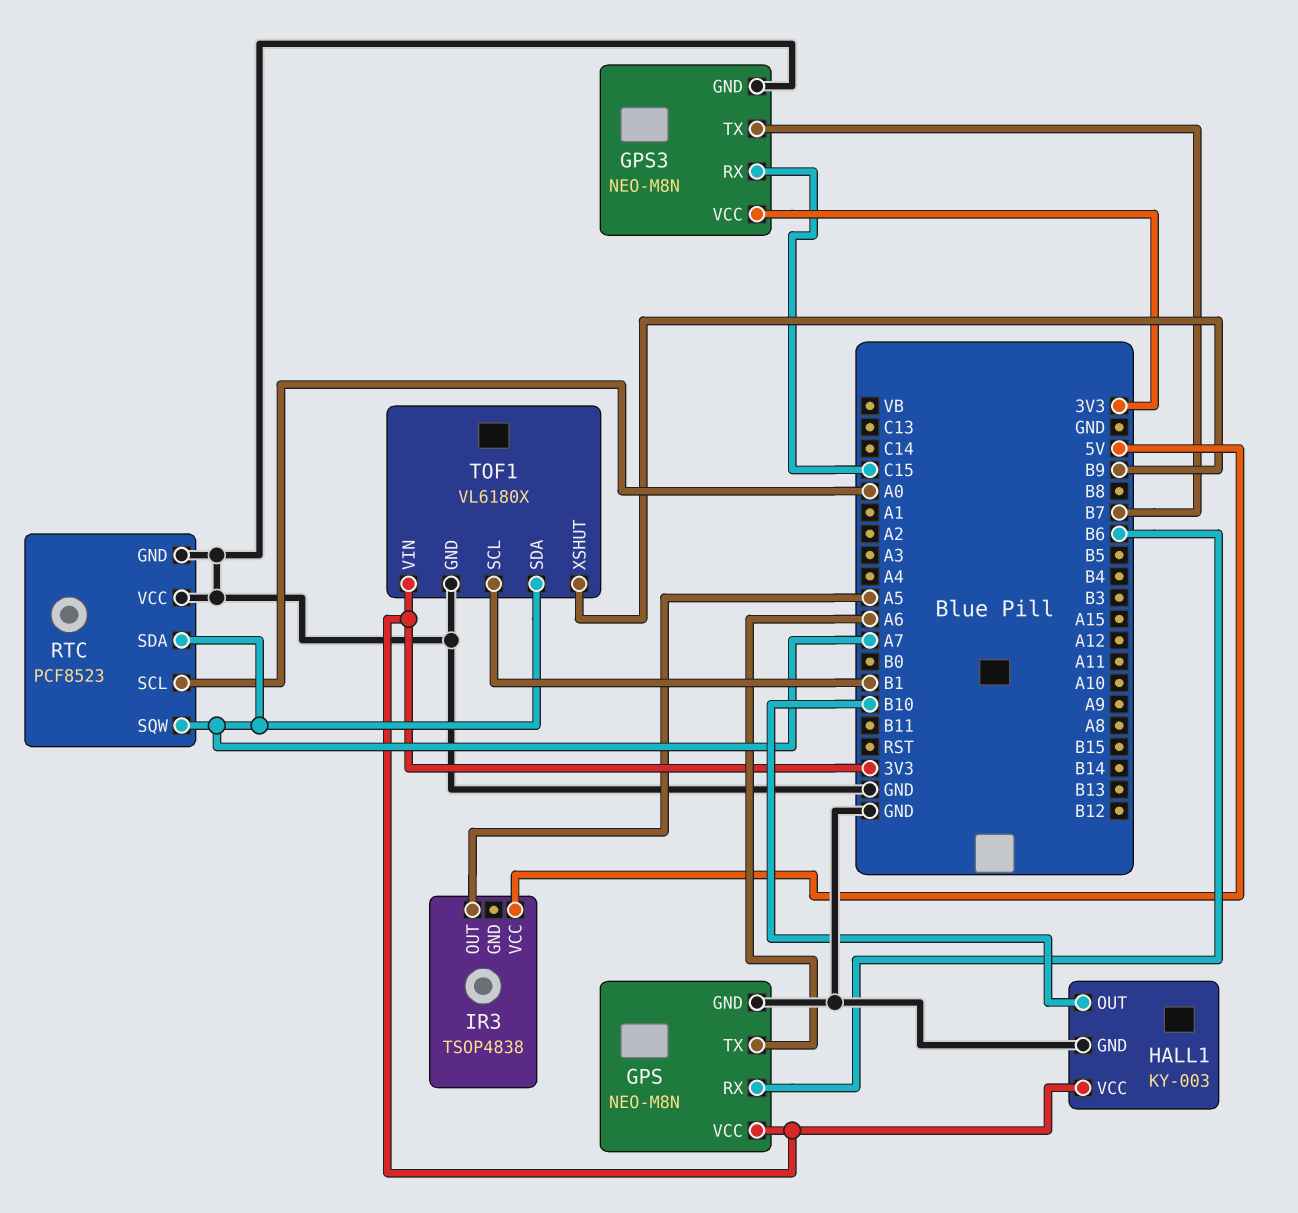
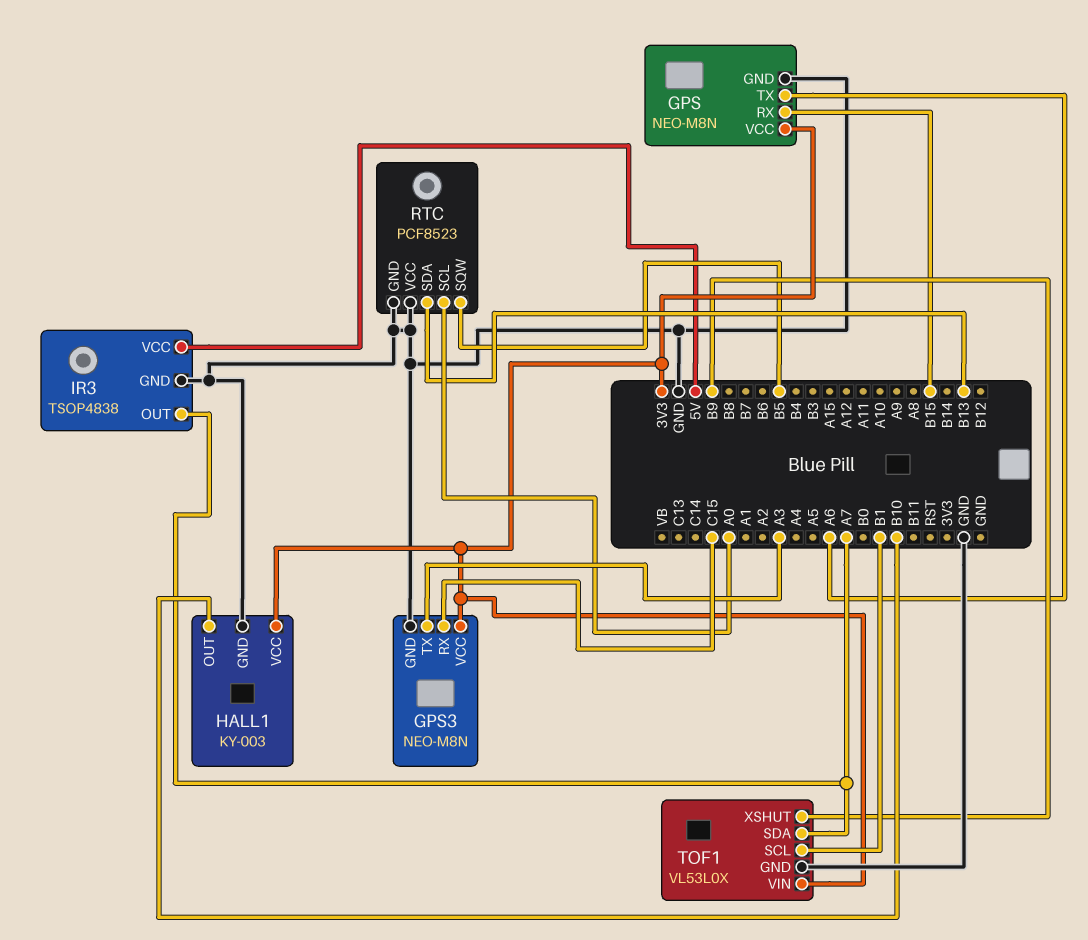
GPS pin RX: B6 -> B15
GPS3 pin TX: B7 -> A3
IR3 pin GND: none -> GND
IR3 pin OUT: A5 -> A7
RTC pin SDA: A7 -> B13
RTC pin SQW: A7 -> B5
TOF1: VL6180X -> VL53L0X

